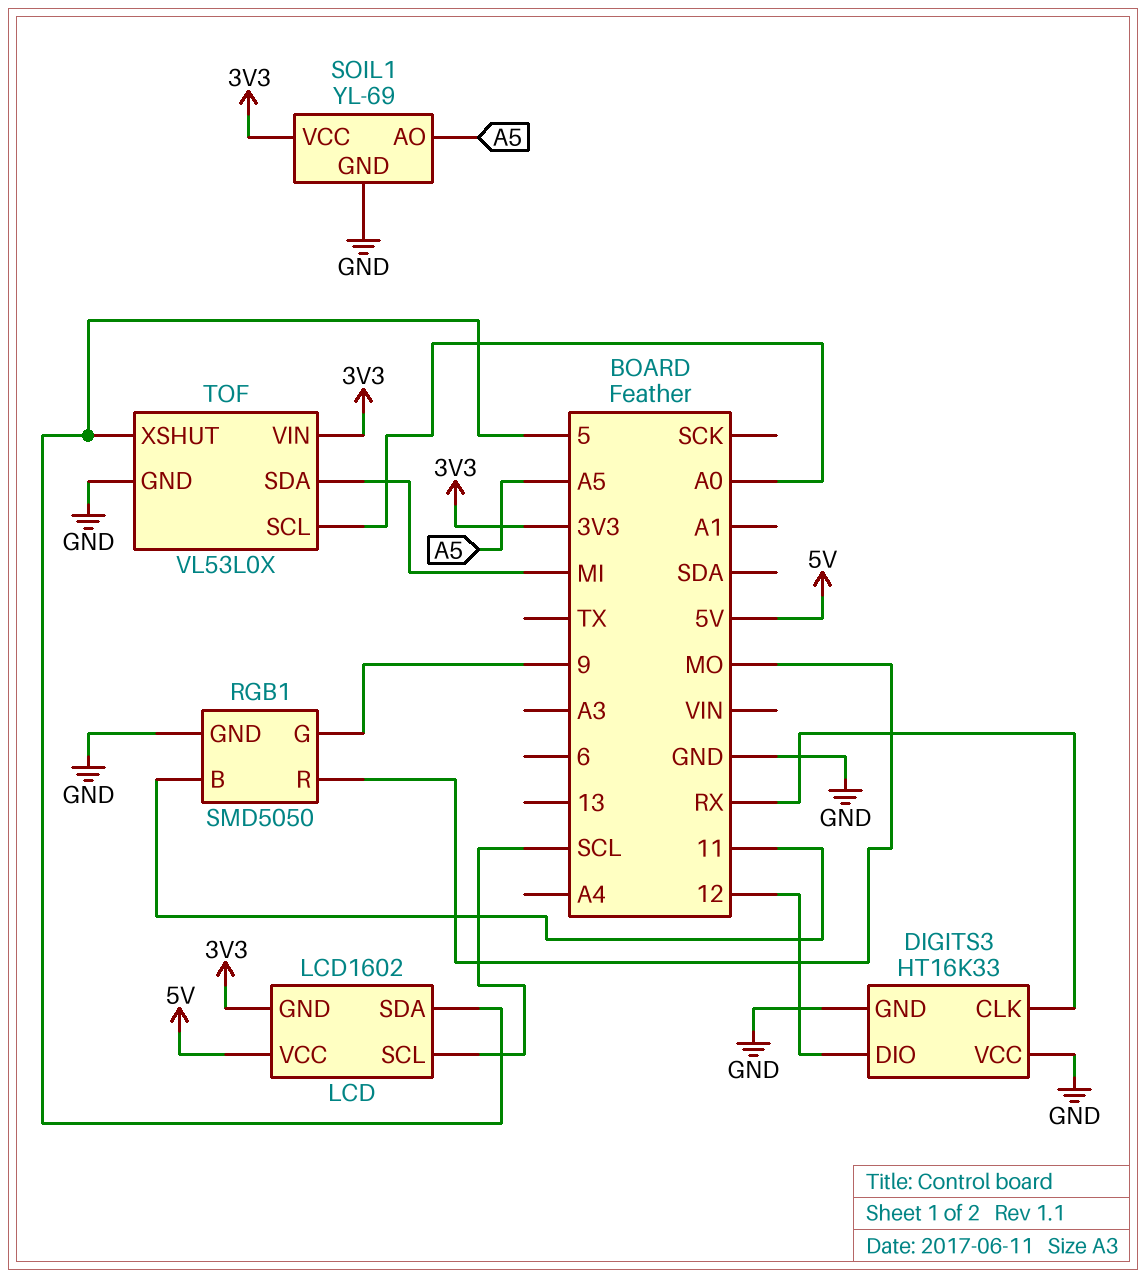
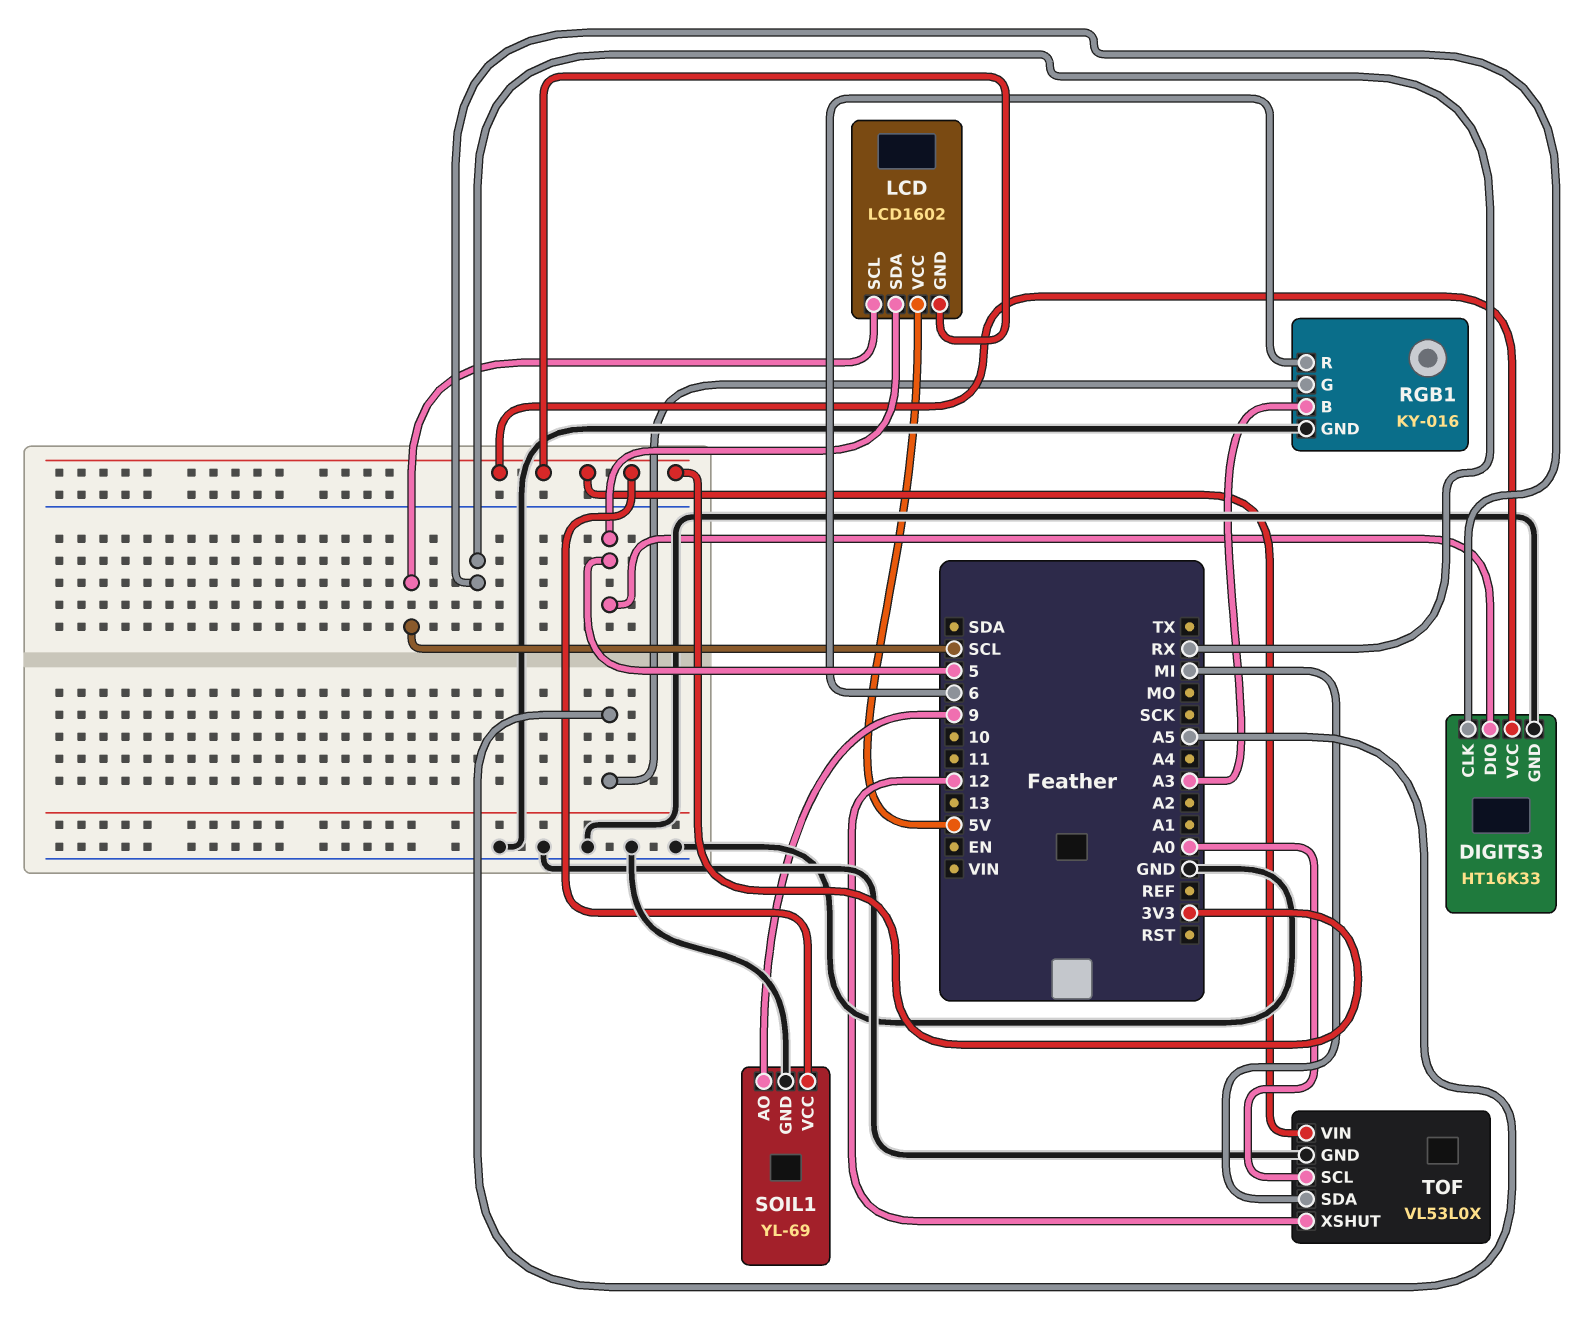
DIGITS3 pin DIO: 12 -> 5
DIGITS3 pin VCC: GND -> 3V3
RGB1: SMD5050 -> KY-016
RGB1 pin B: 11 -> A3
RGB1 pin G: 9 -> A5
RGB1 pin R: MO -> 6
SOIL1 pin AO: A5 -> 9
TOF pin XSHUT: 5 -> 12

